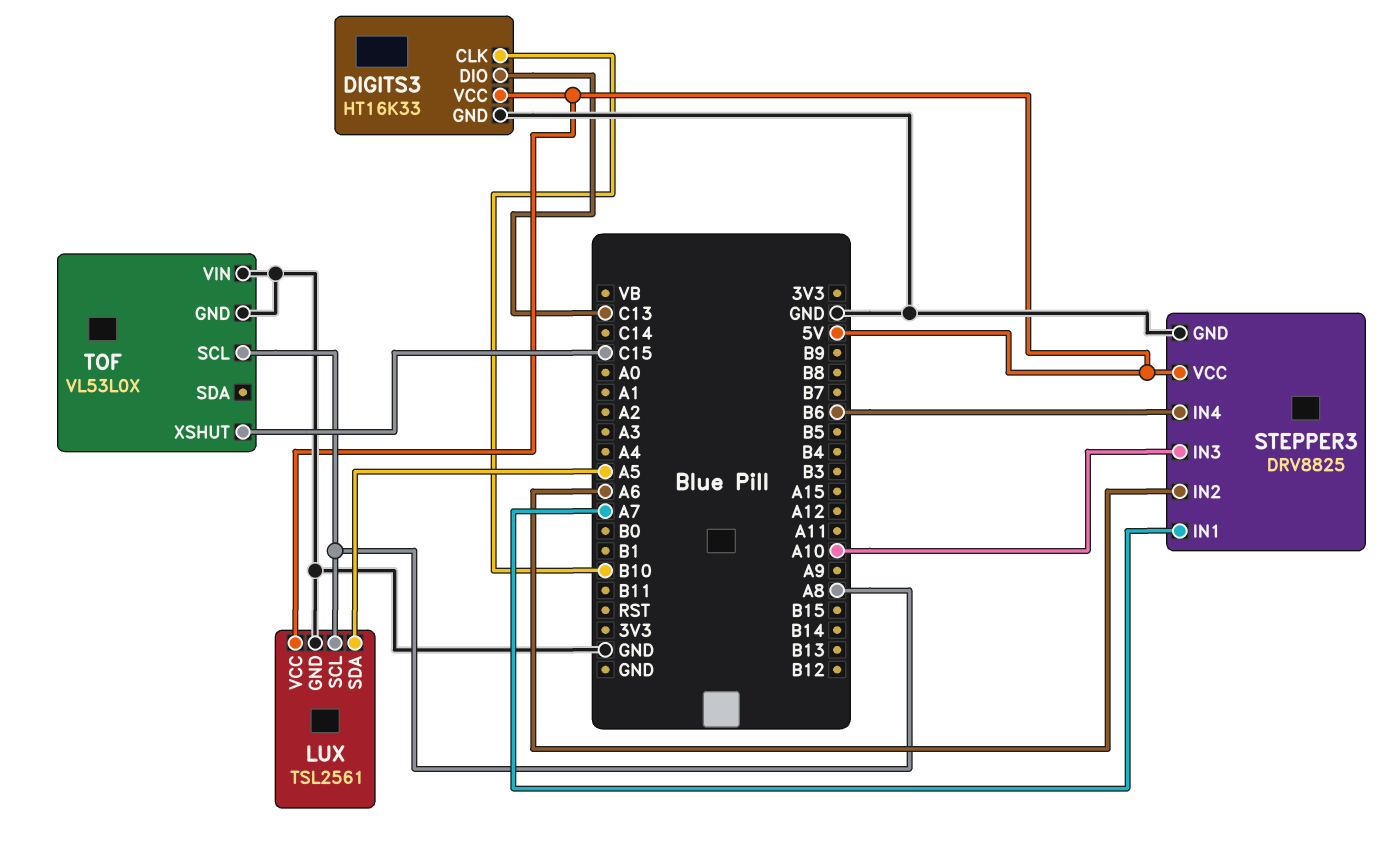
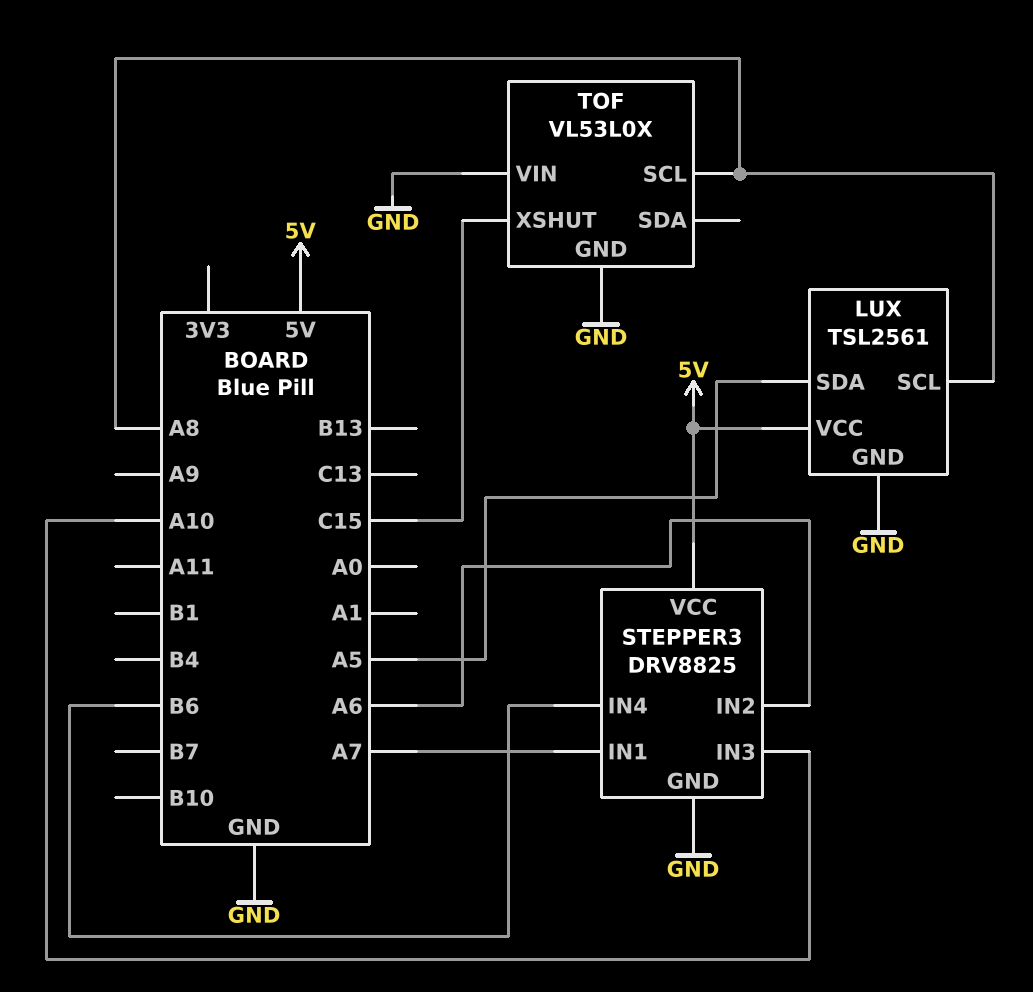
DIGITS3: HT16K33 -> none
DIGITS3 pin CLK: B10 -> none
DIGITS3 pin DIO: C13 -> none
DIGITS3 pin GND: GND -> none
DIGITS3 pin VCC: 5V -> none

